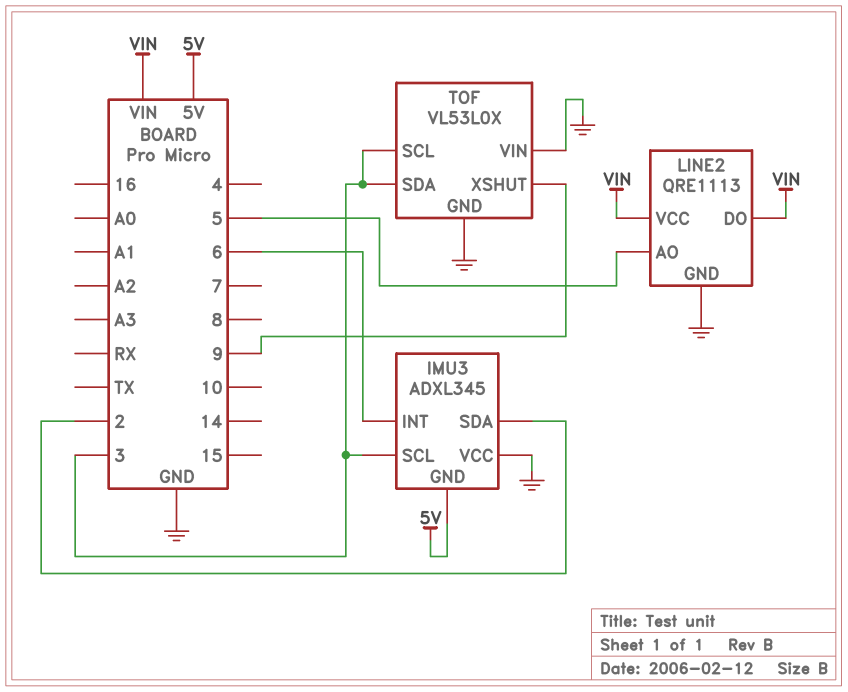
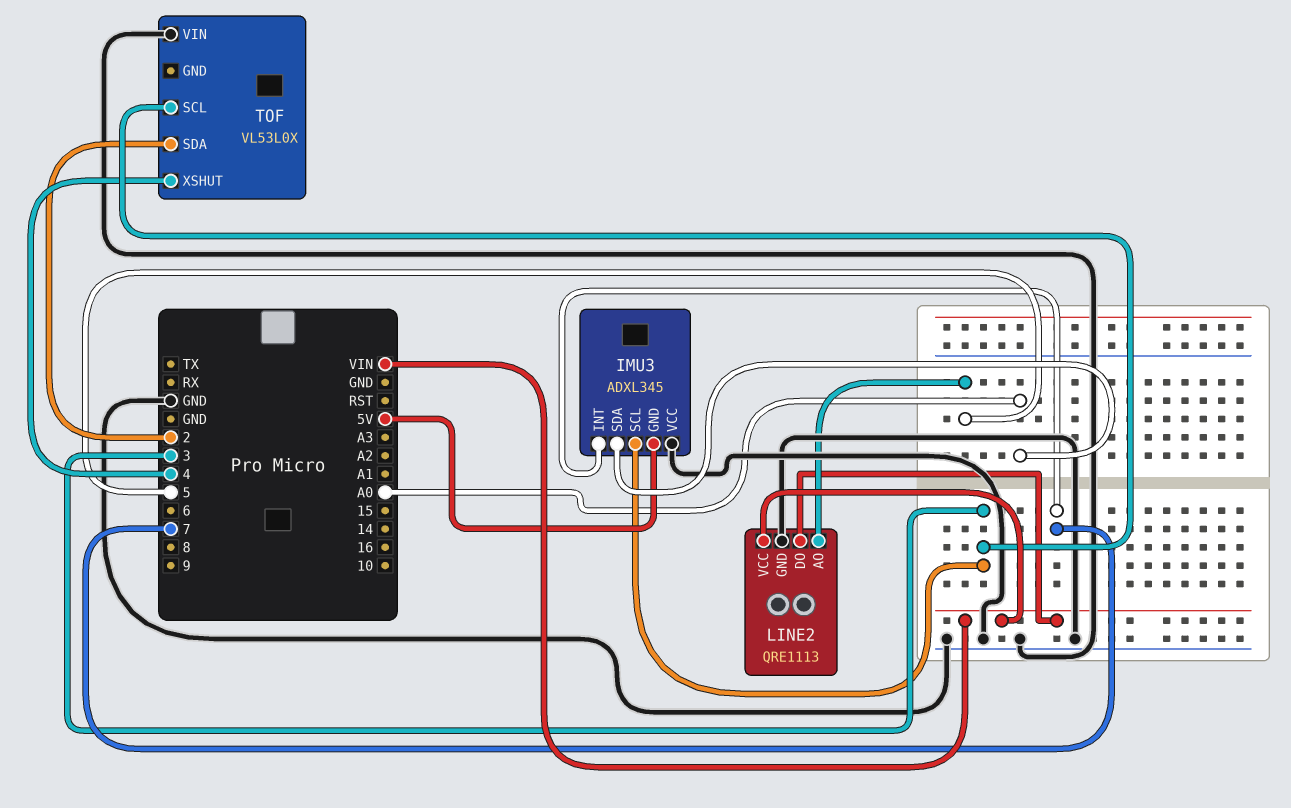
IMU3 pin INT: 6 -> 7
IMU3 pin SDA: 2 -> A0
TOF pin GND: GND -> none
TOF pin SDA: 3 -> 2
TOF pin XSHUT: 9 -> 4

